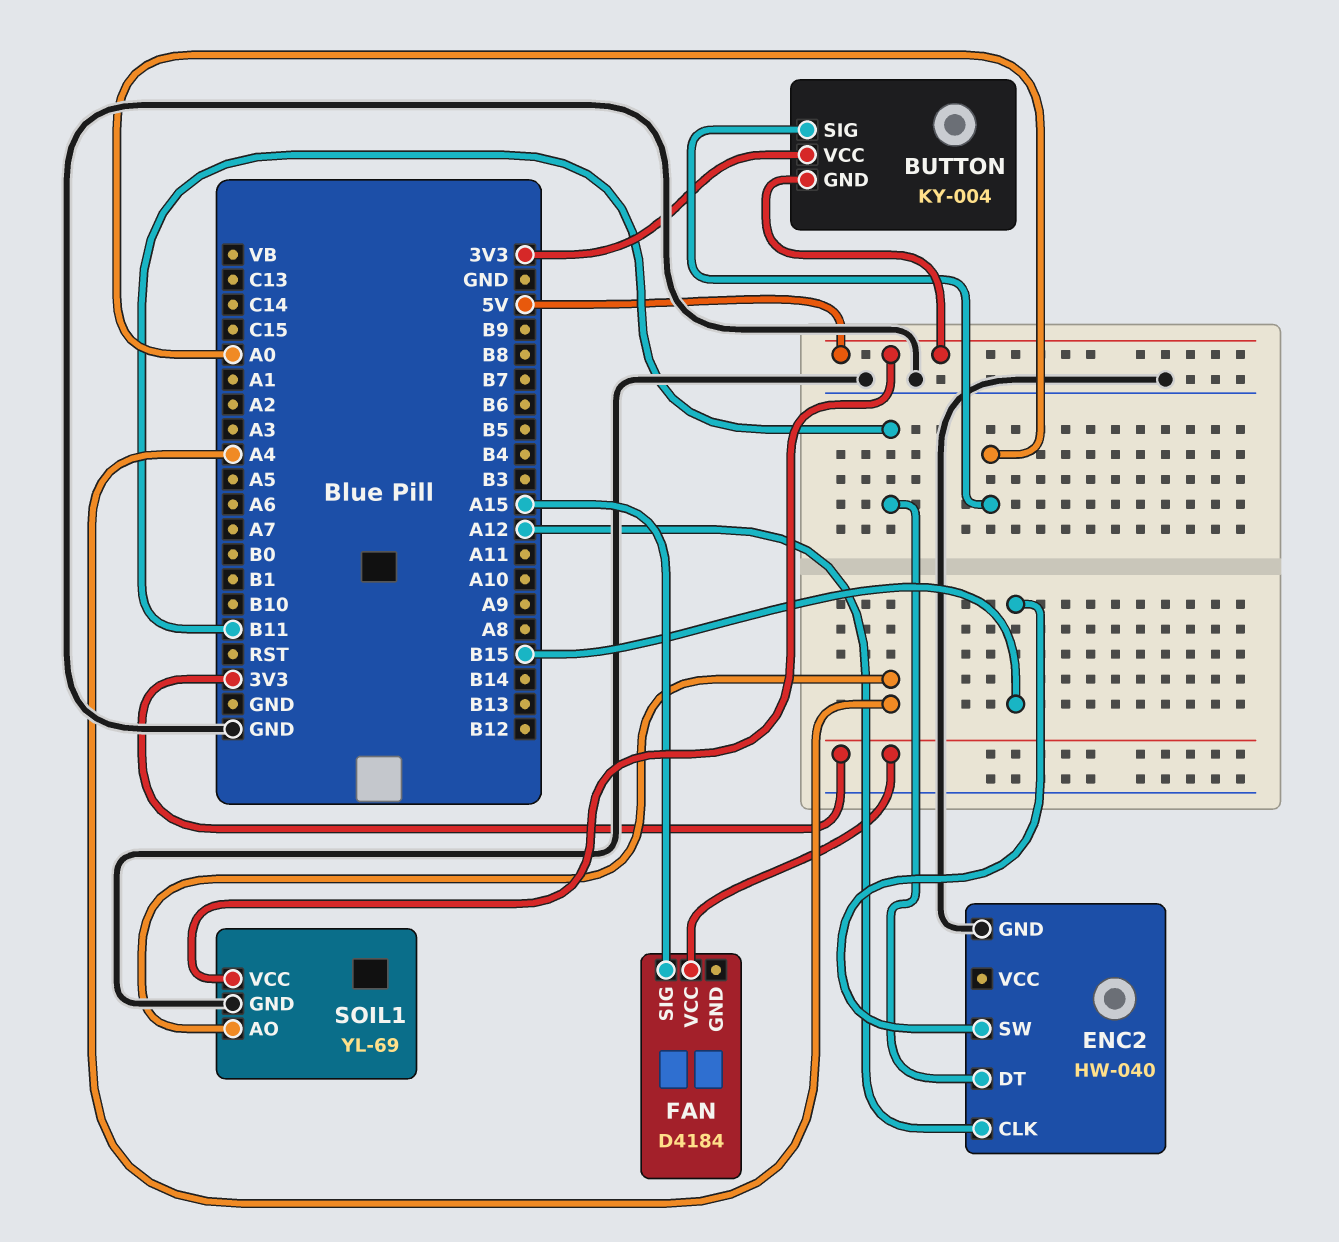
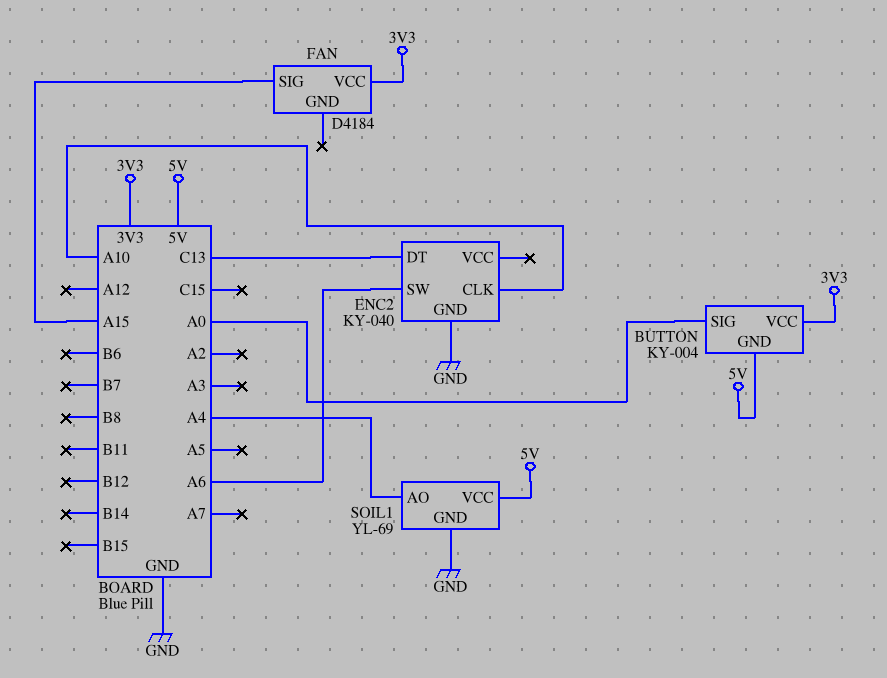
ENC2: HW-040 -> KY-040
ENC2 pin CLK: A12 -> A10
ENC2 pin DT: B11 -> C13
ENC2 pin SW: B15 -> A6

